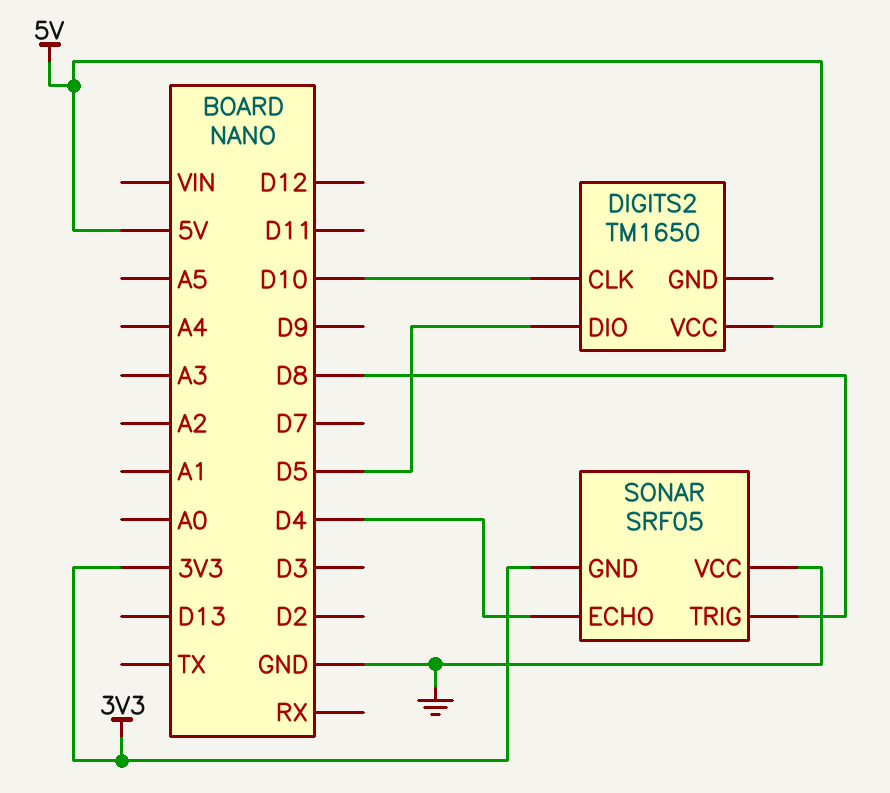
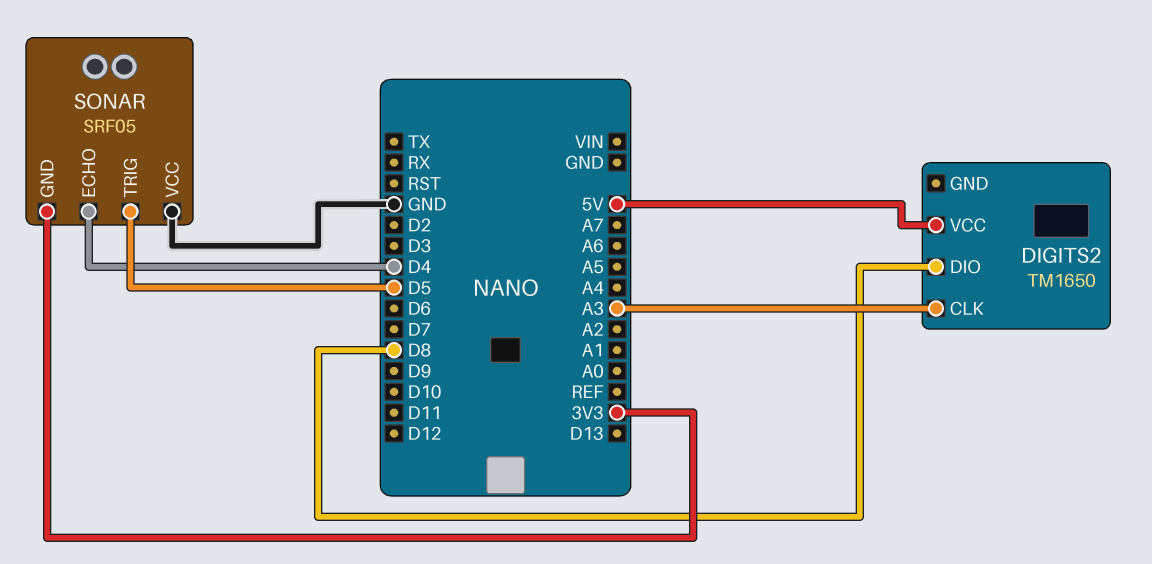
DIGITS2 pin CLK: D10 -> A3
DIGITS2 pin DIO: D5 -> D8
SONAR pin TRIG: D8 -> D5

